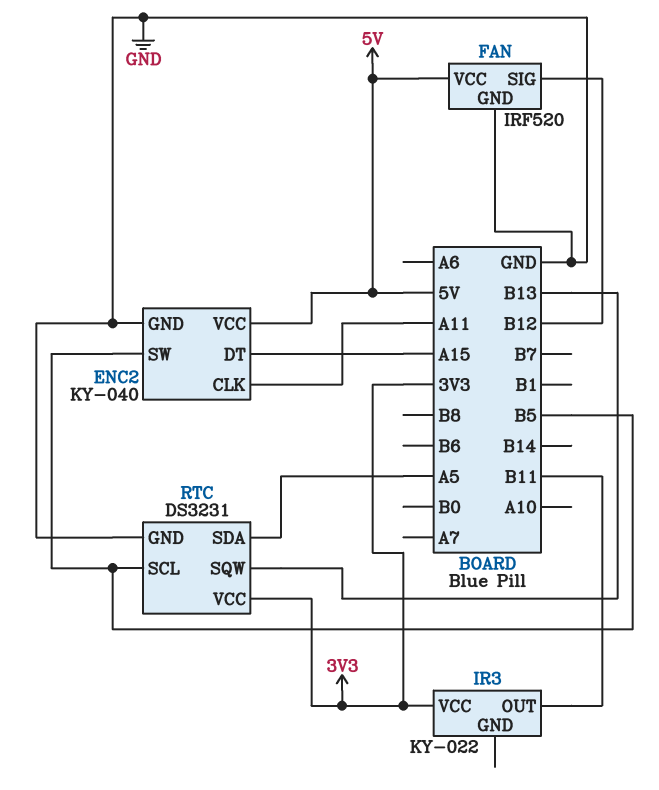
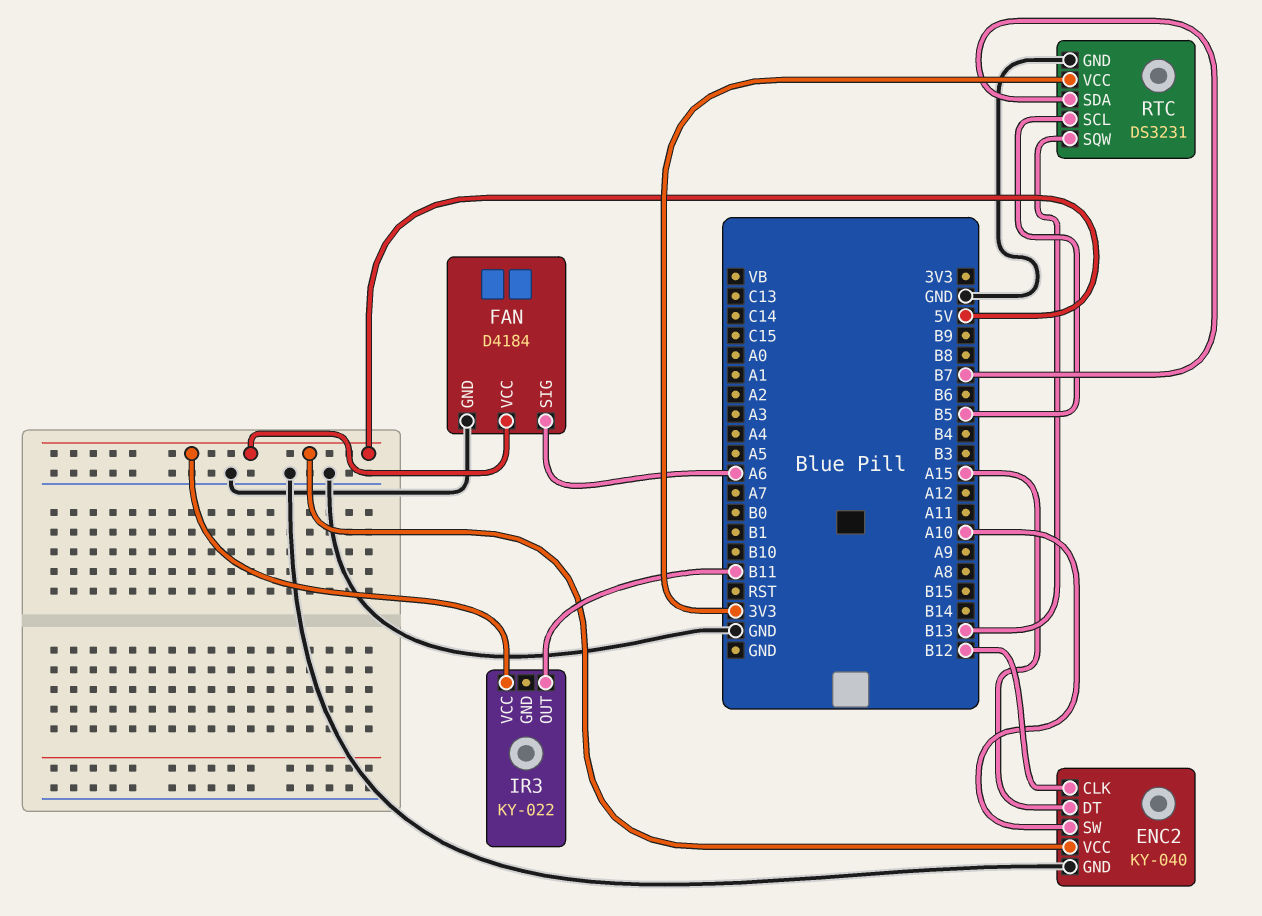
ENC2 pin CLK: A11 -> B12
ENC2 pin SW: B5 -> A10
FAN: IRF520 -> D4184
FAN pin SIG: B12 -> A6
IR3 pin VCC: 3V3 -> 5V
RTC pin SDA: A5 -> B7

